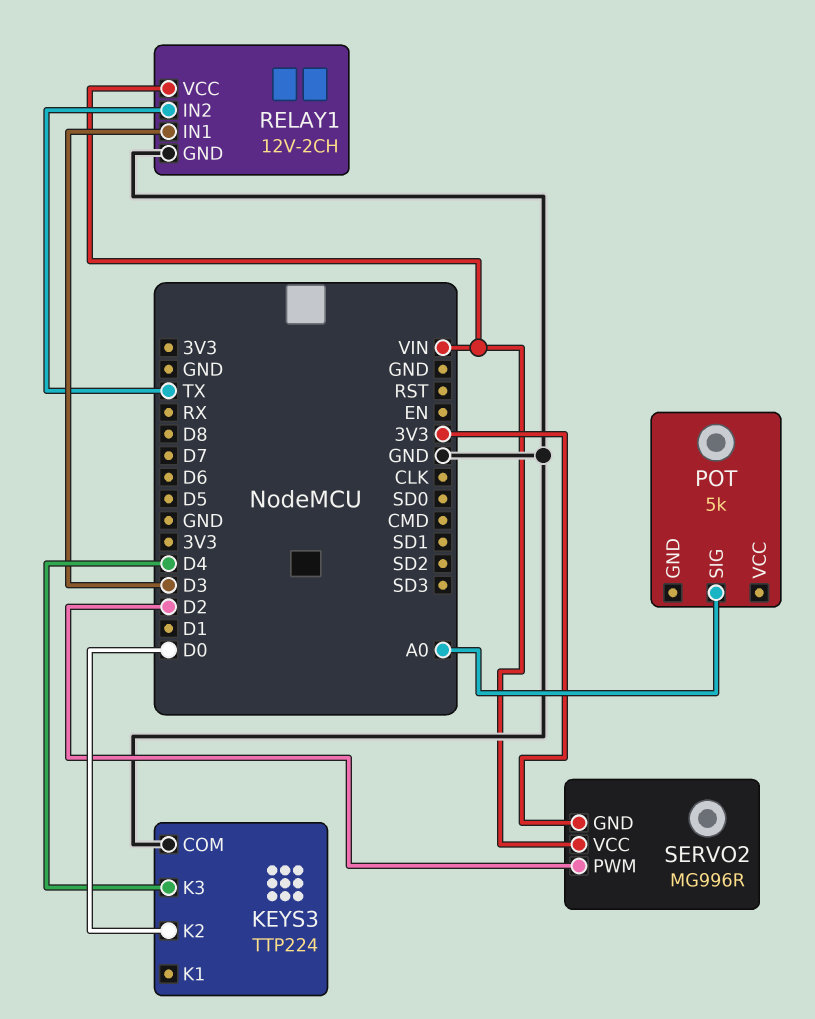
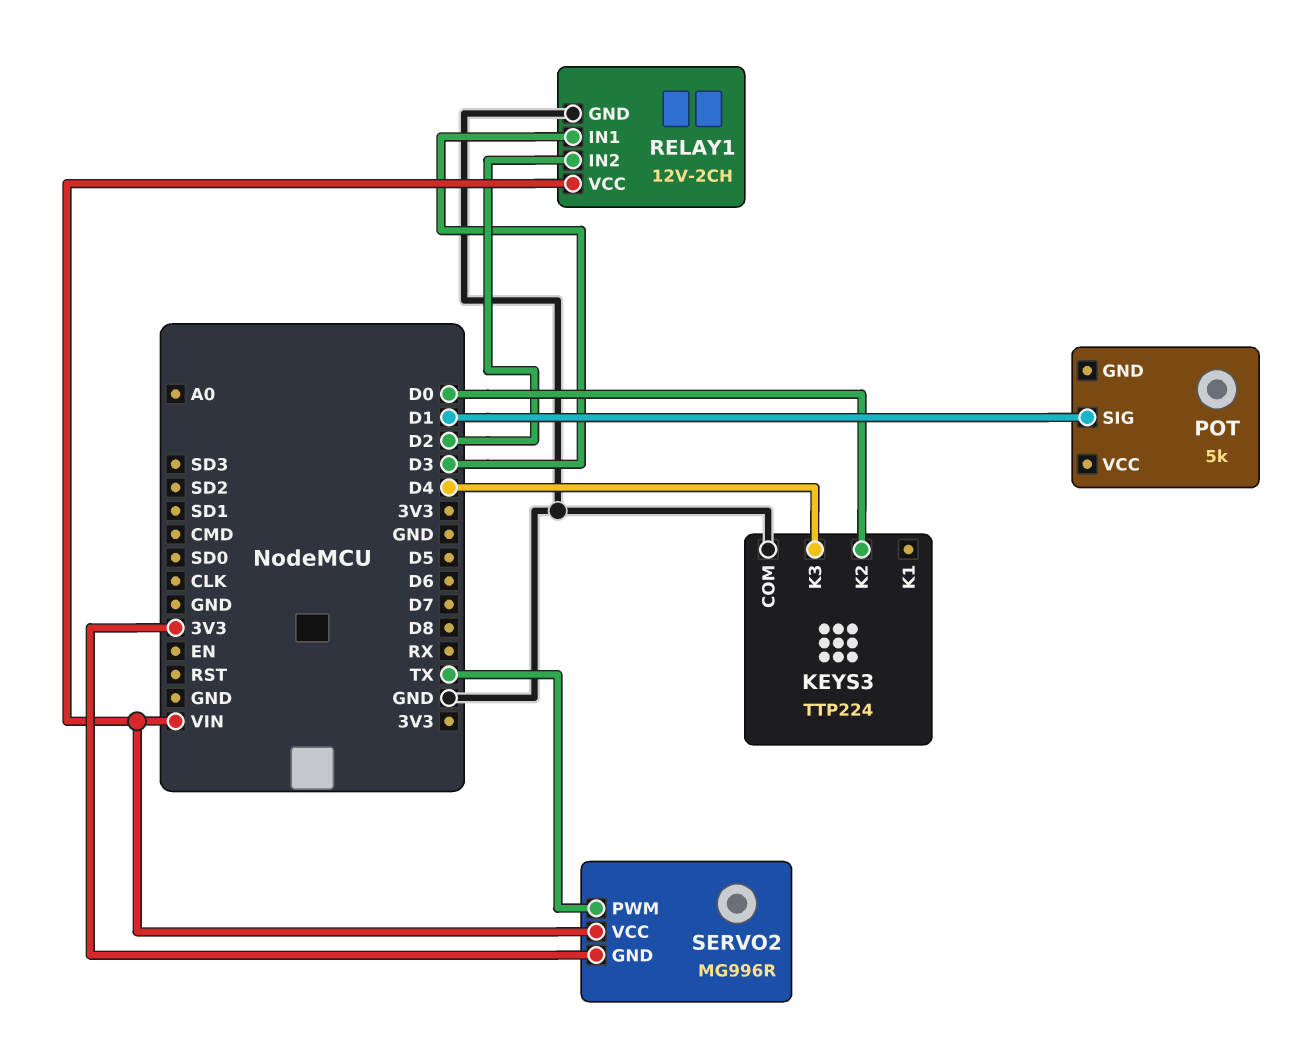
POT pin SIG: A0 -> D1
RELAY1 pin IN2: TX -> D2
SERVO2 pin PWM: D2 -> TX

